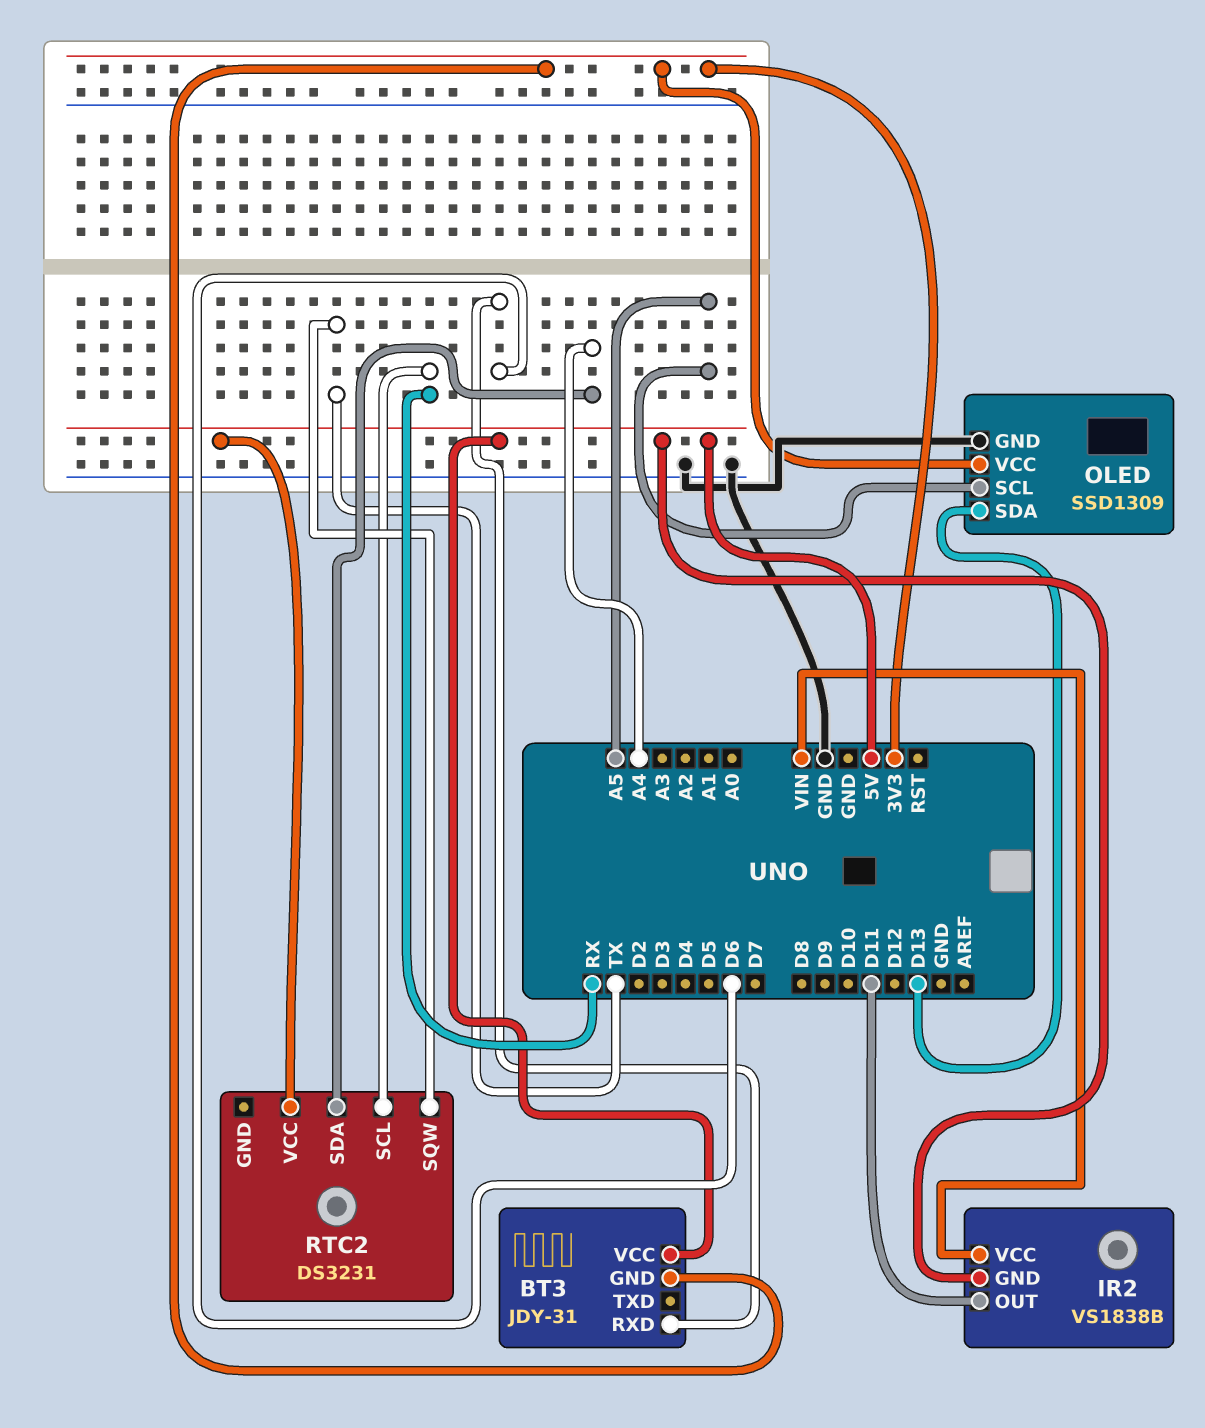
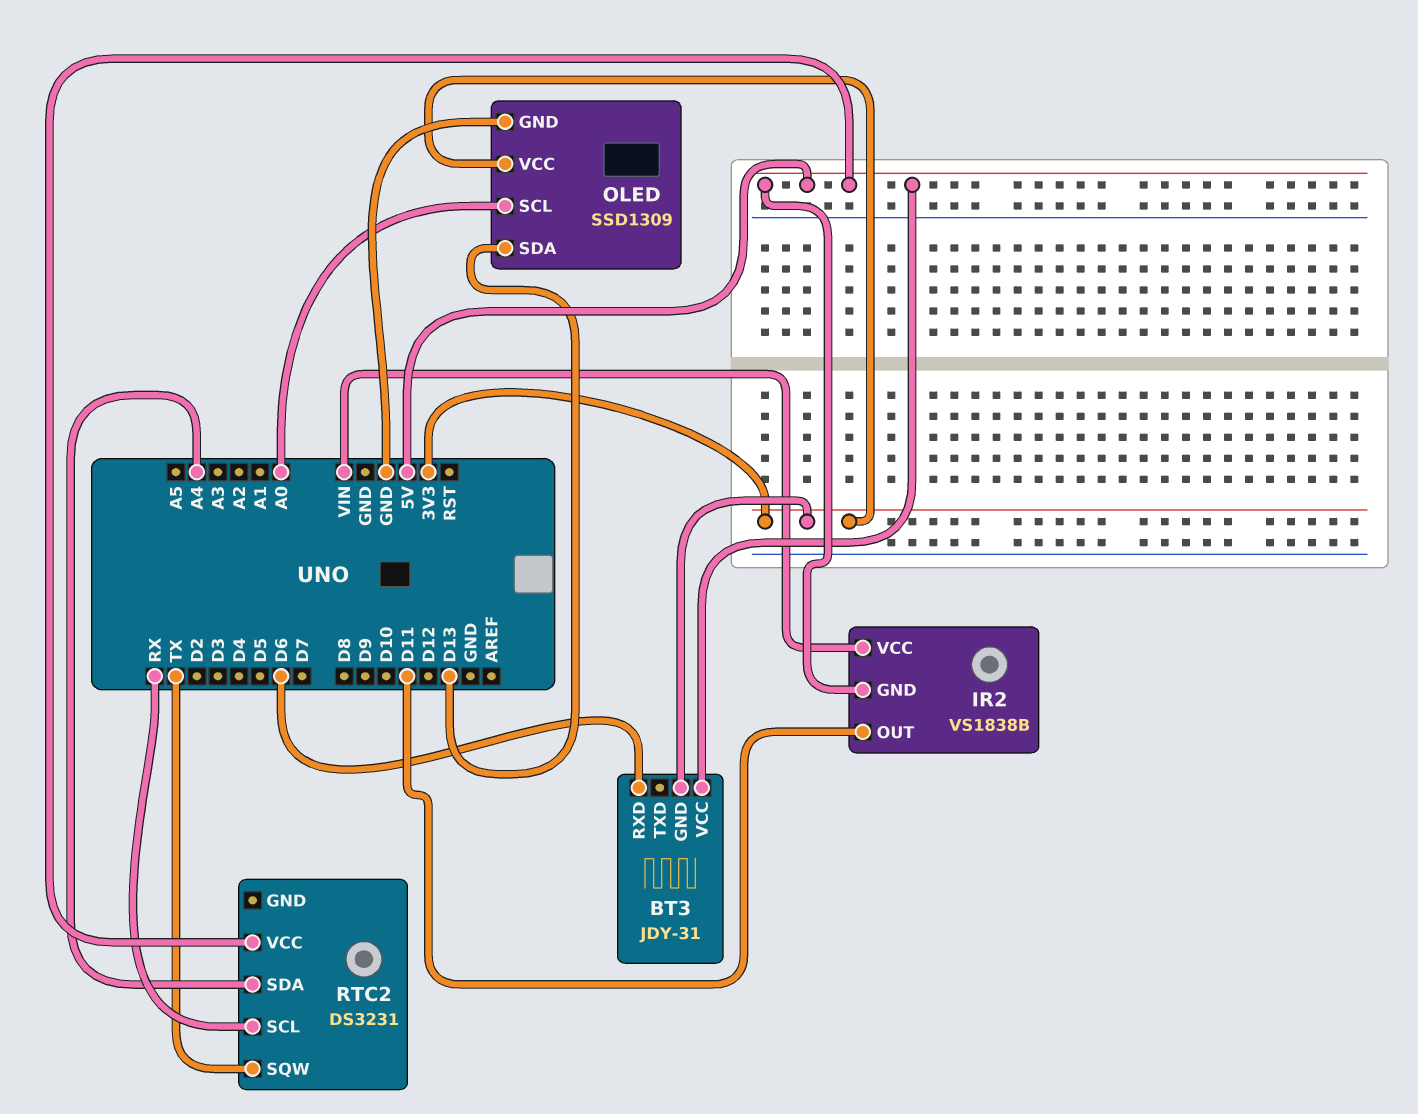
OLED pin SCL: A5 -> A0

